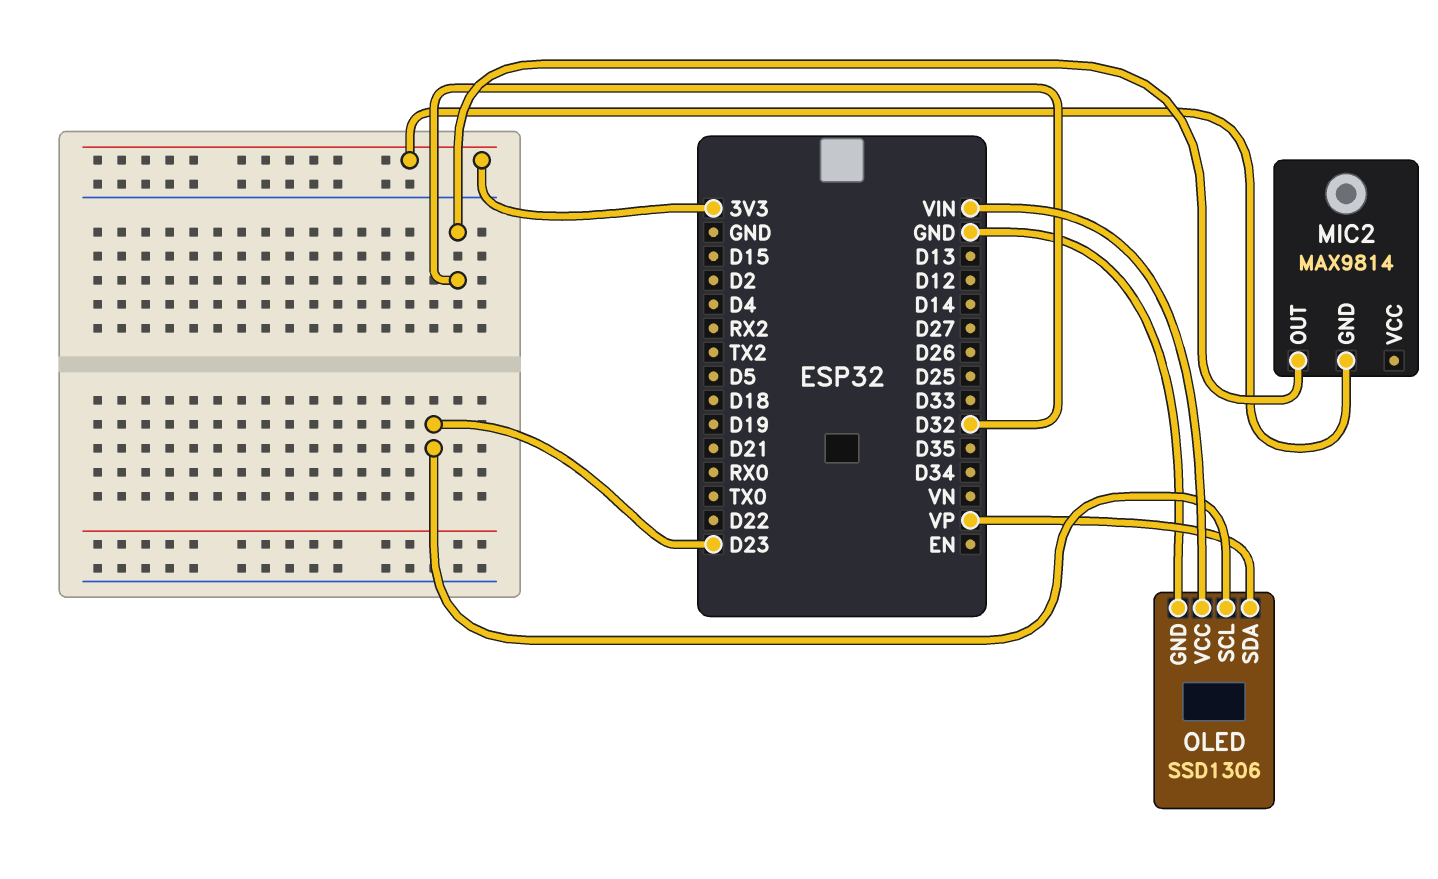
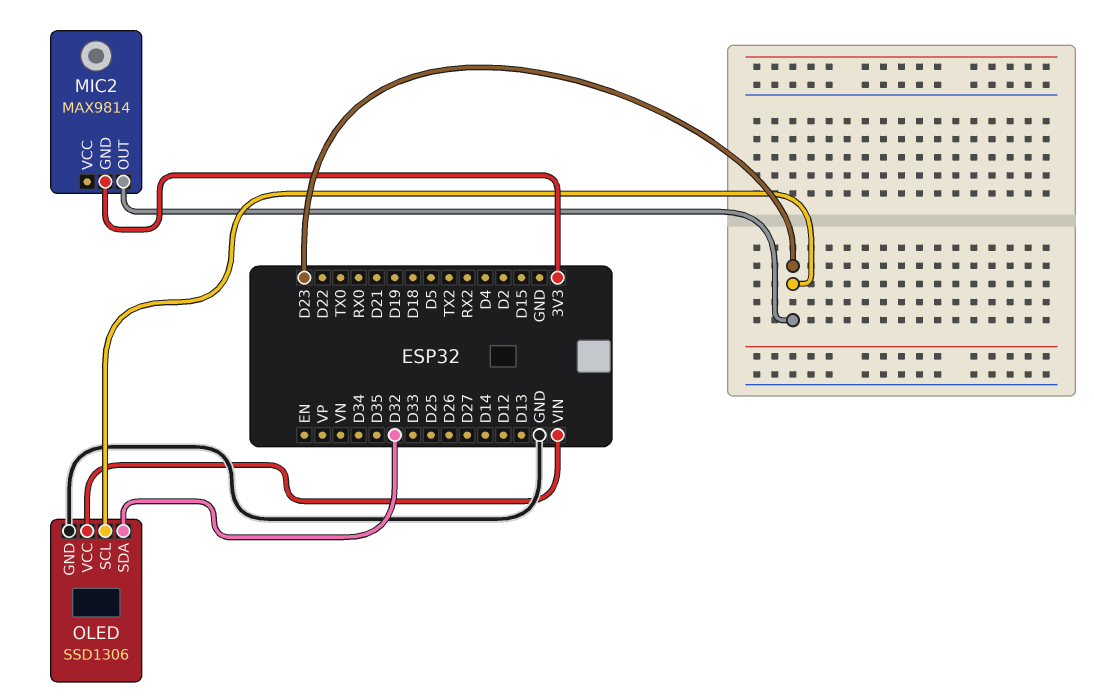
MIC2 pin OUT: D32 -> D23
OLED pin SDA: VP -> D32

